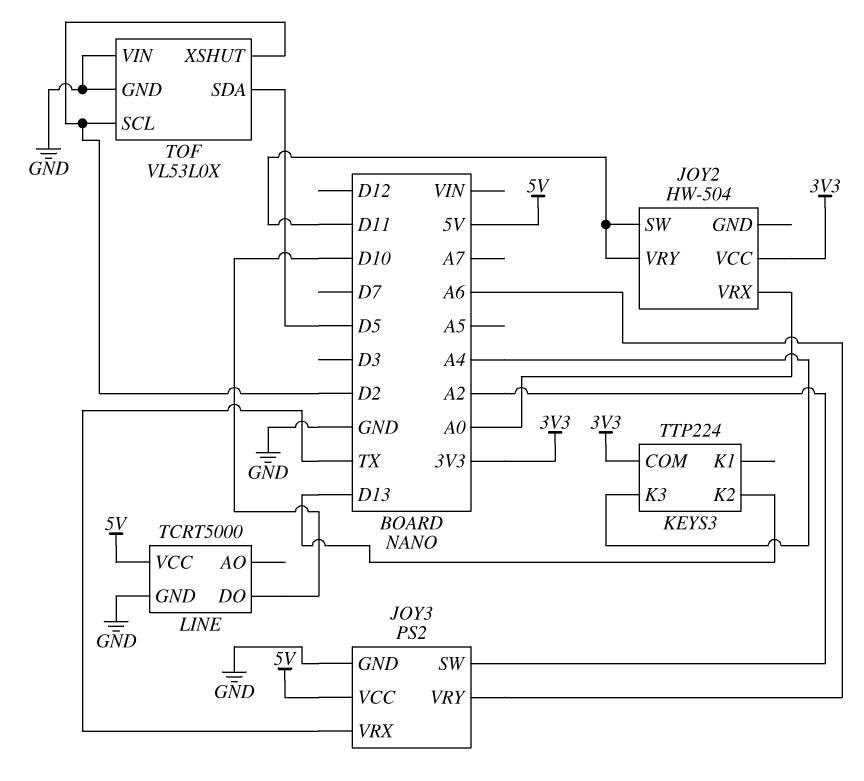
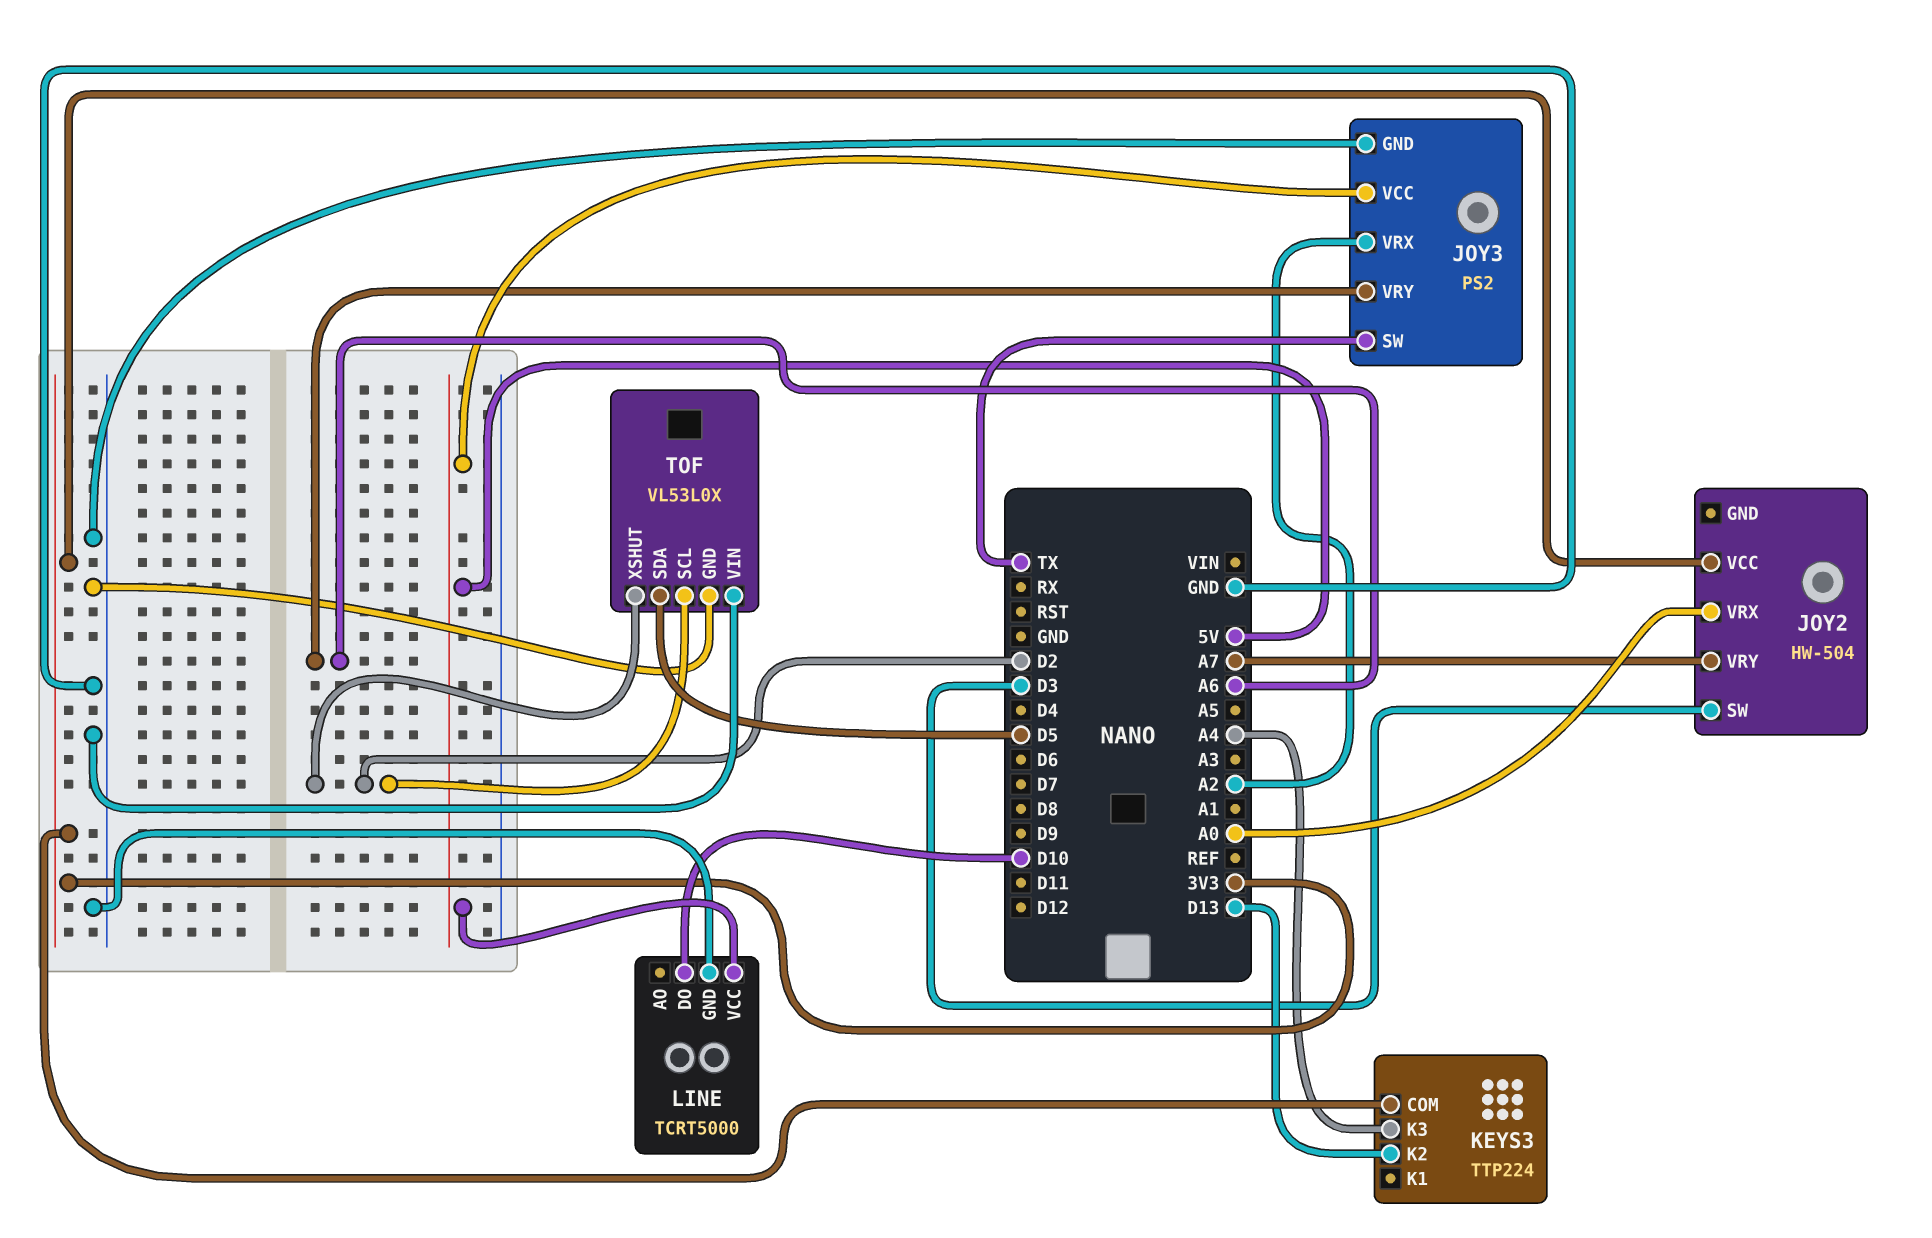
JOY2 pin SW: D11 -> D3
JOY2 pin VRY: D11 -> A7
JOY3 pin SW: A2 -> TX
JOY3 pin VRX: TX -> A2

